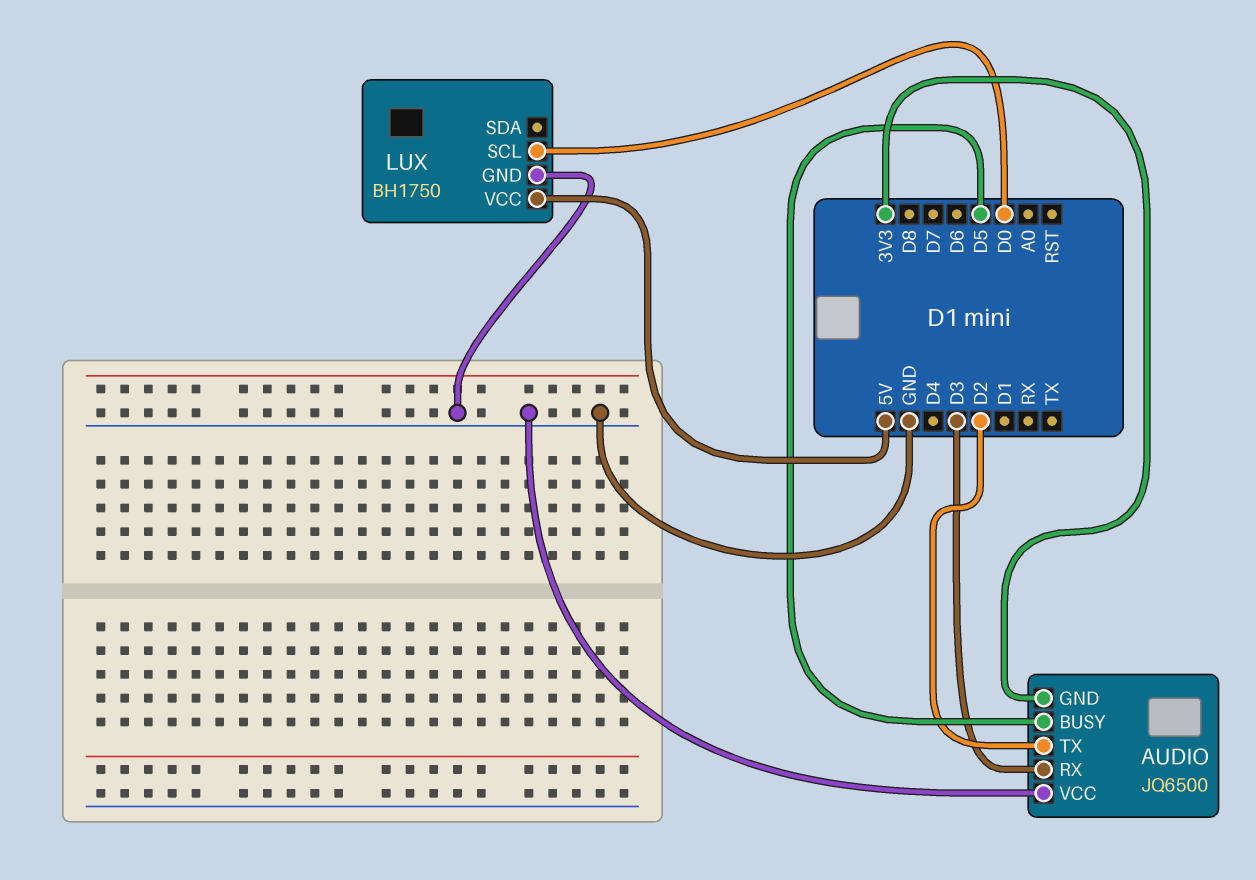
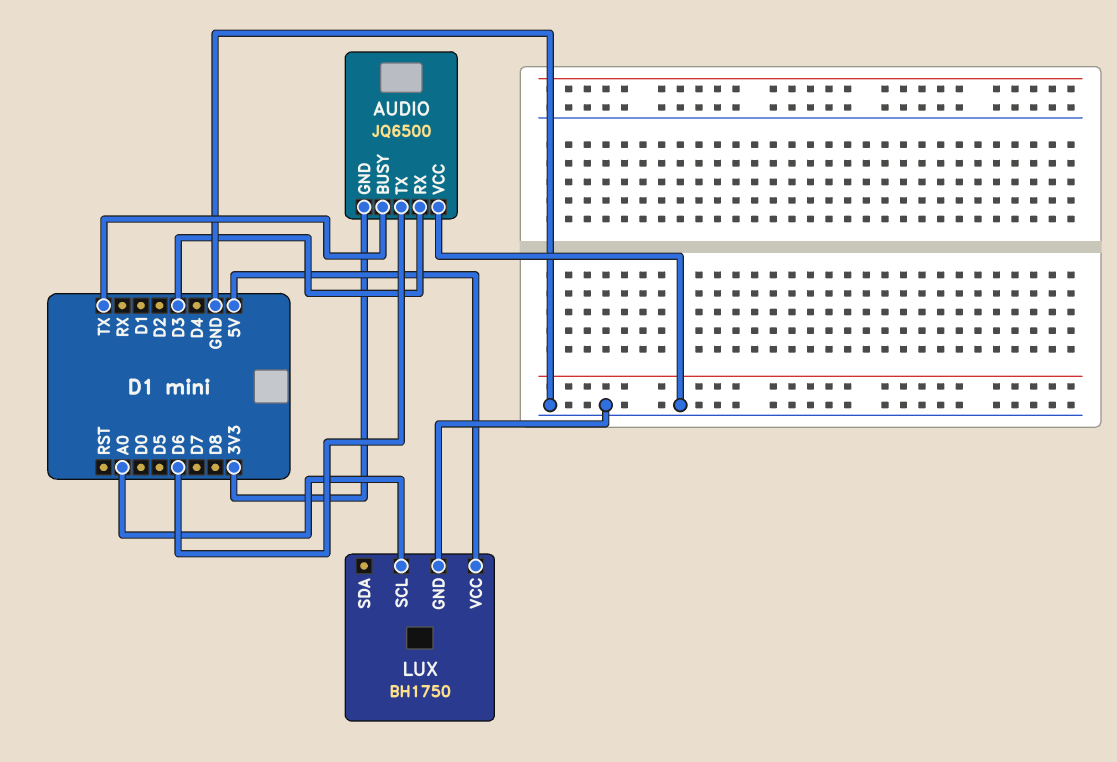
AUDIO pin BUSY: D5 -> TX
AUDIO pin TX: D2 -> D6
LUX pin SCL: D0 -> A0

